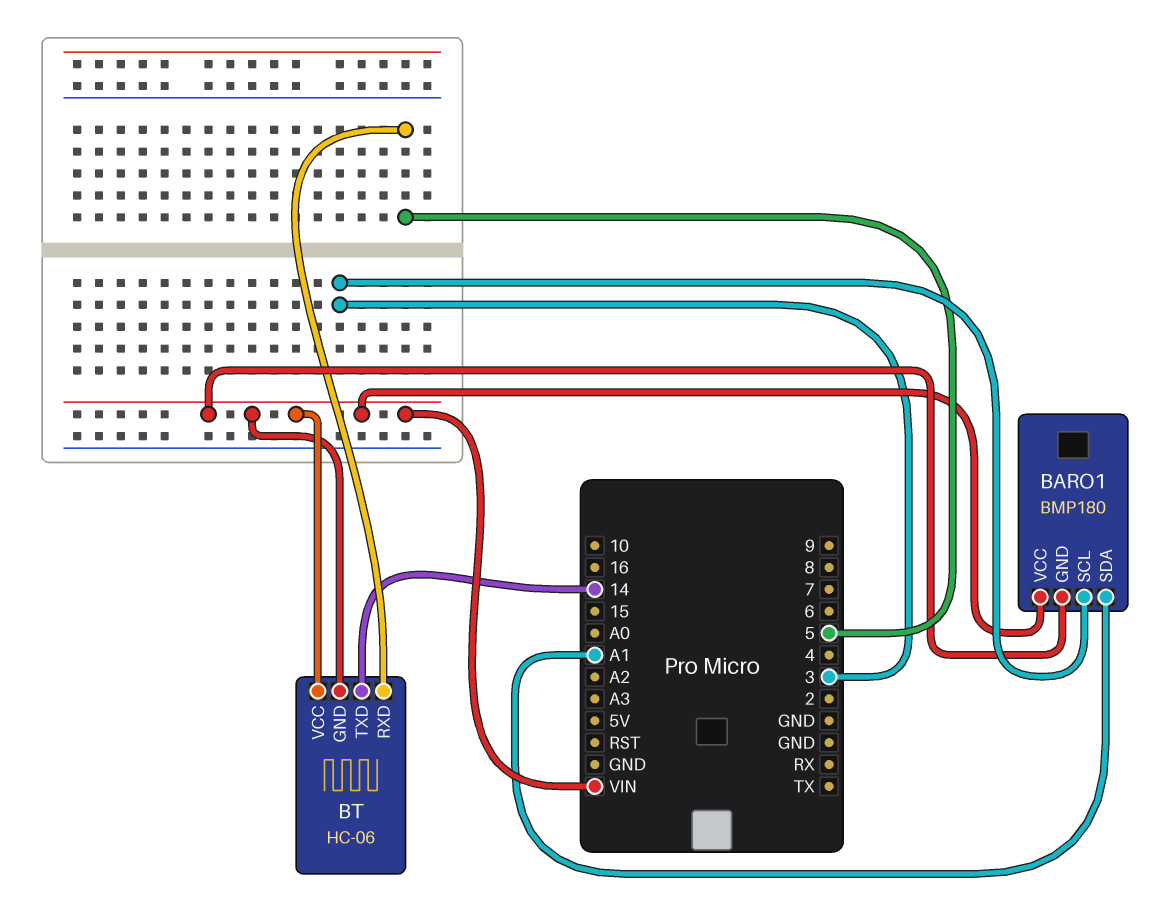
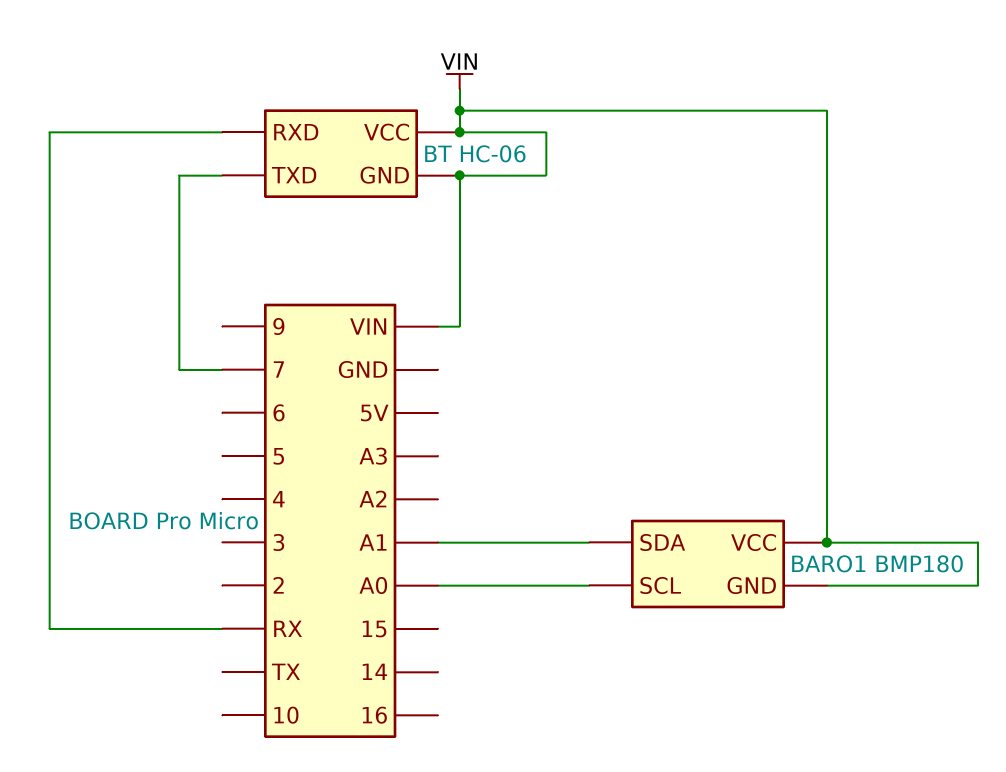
BARO1 pin SCL: 3 -> A0
BT pin RXD: 5 -> RX
BT pin TXD: 14 -> 7

